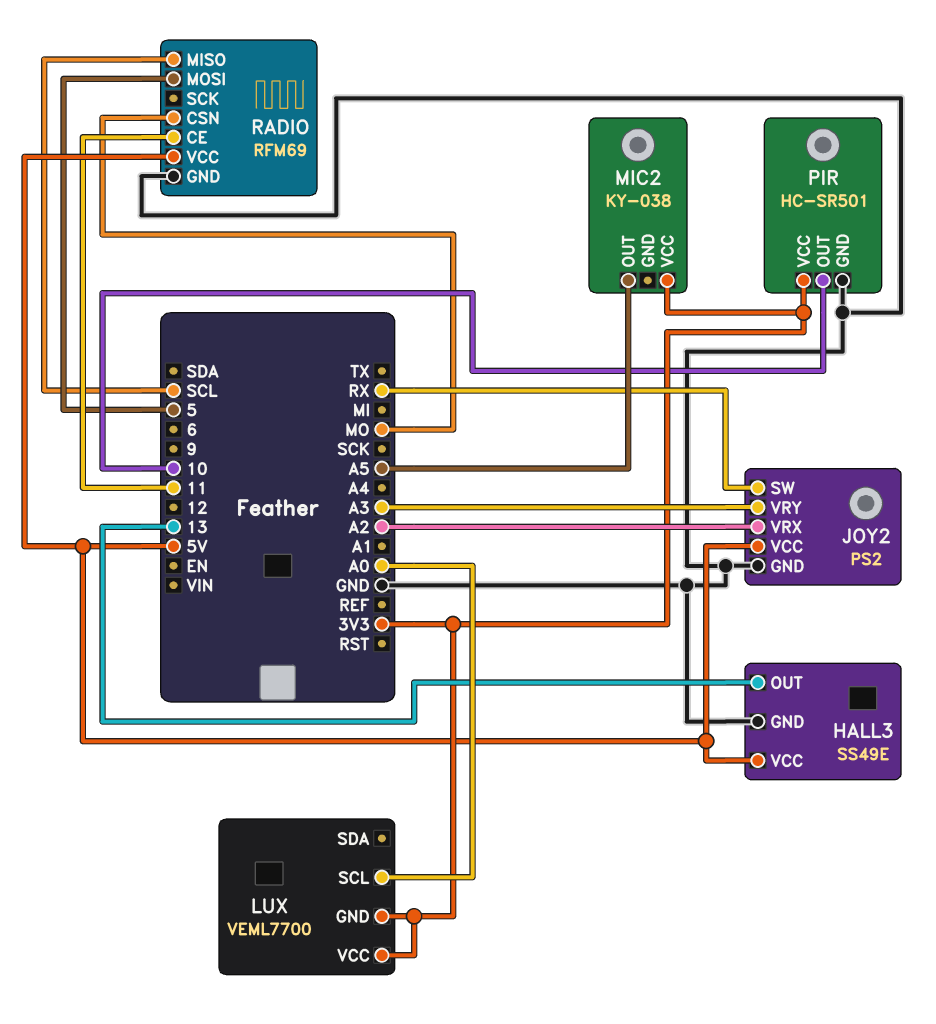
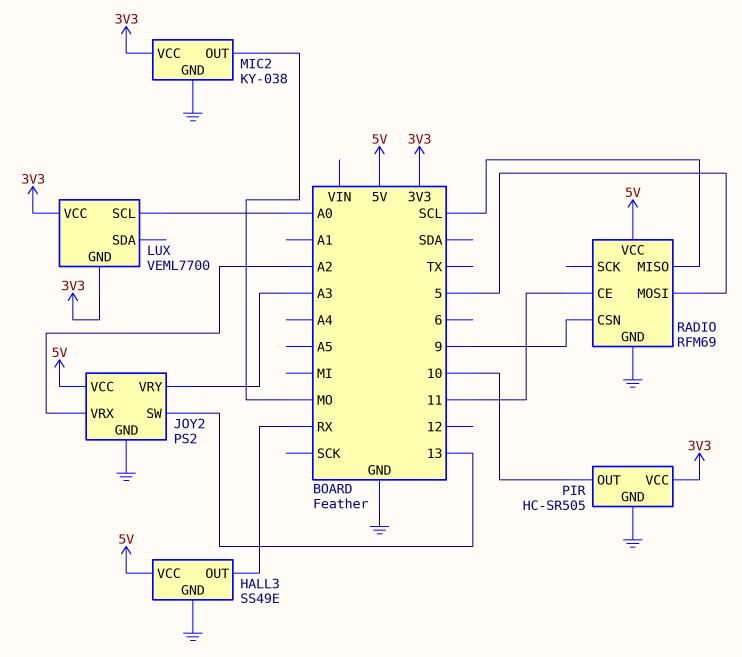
HALL3 pin OUT: 13 -> RX
JOY2 pin SW: RX -> 13
MIC2 pin GND: none -> GND
MIC2 pin OUT: A5 -> MO
PIR: HC-SR501 -> HC-SR505
RADIO pin CSN: MO -> 9

